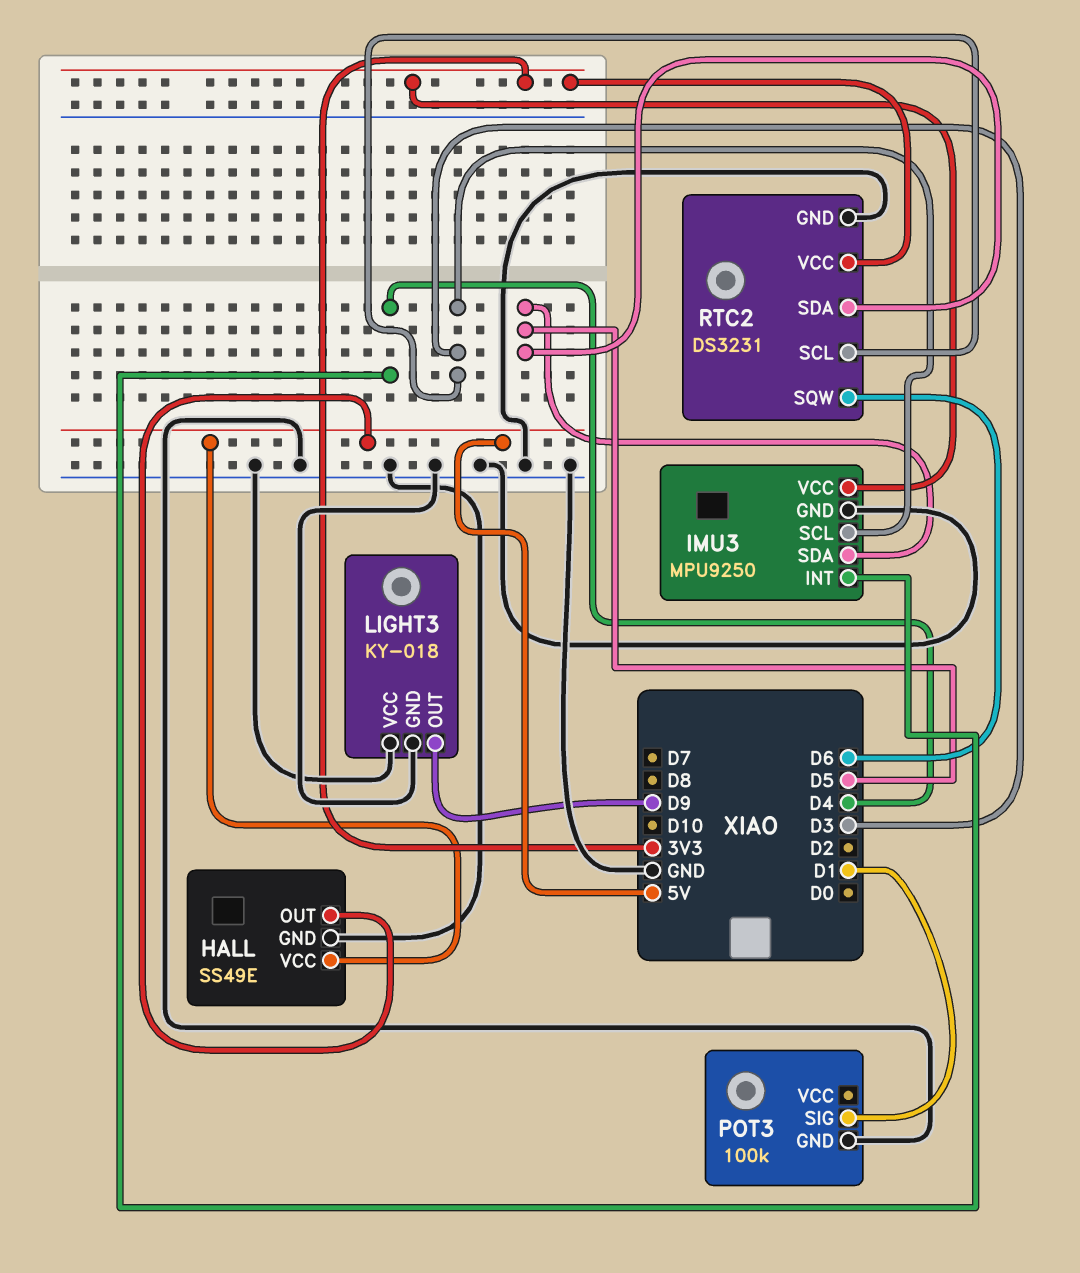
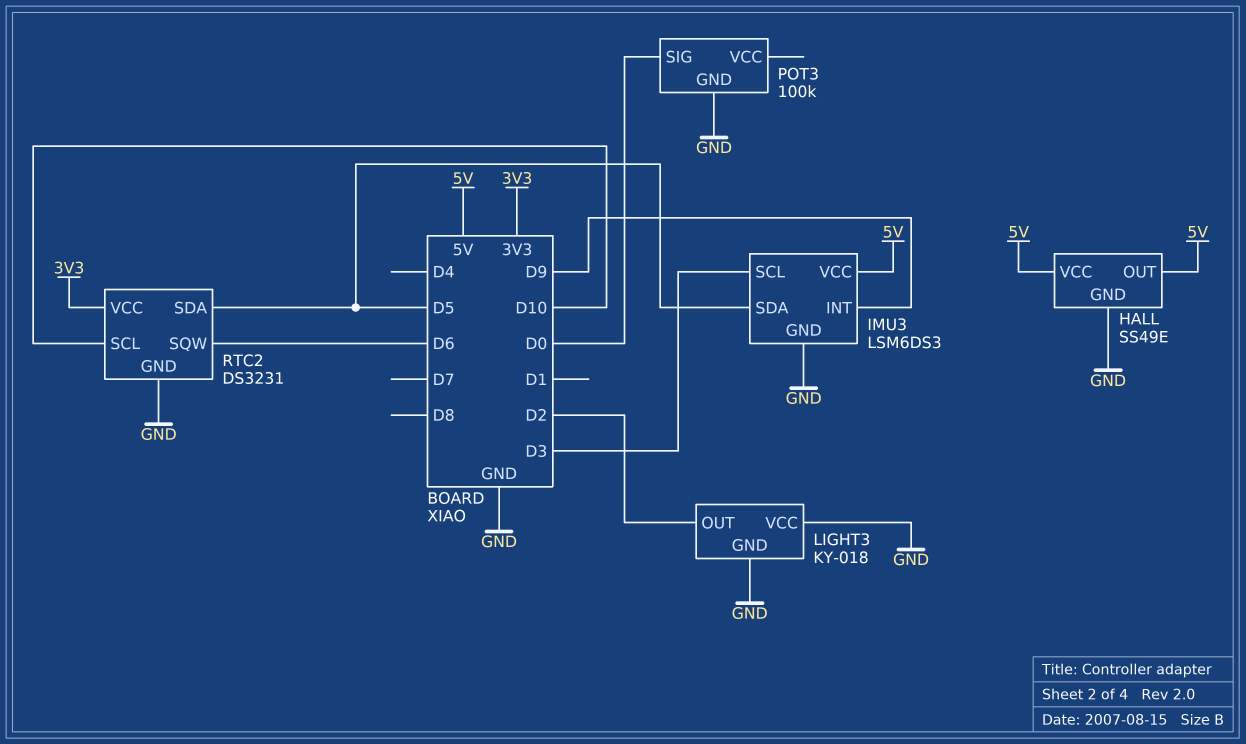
IMU3: MPU9250 -> LSM6DS3
IMU3 pin INT: D4 -> D9
IMU3 pin VCC: 3V3 -> 5V
LIGHT3 pin OUT: D9 -> D2
POT3 pin SIG: D1 -> D0
RTC2 pin SCL: D3 -> D10

